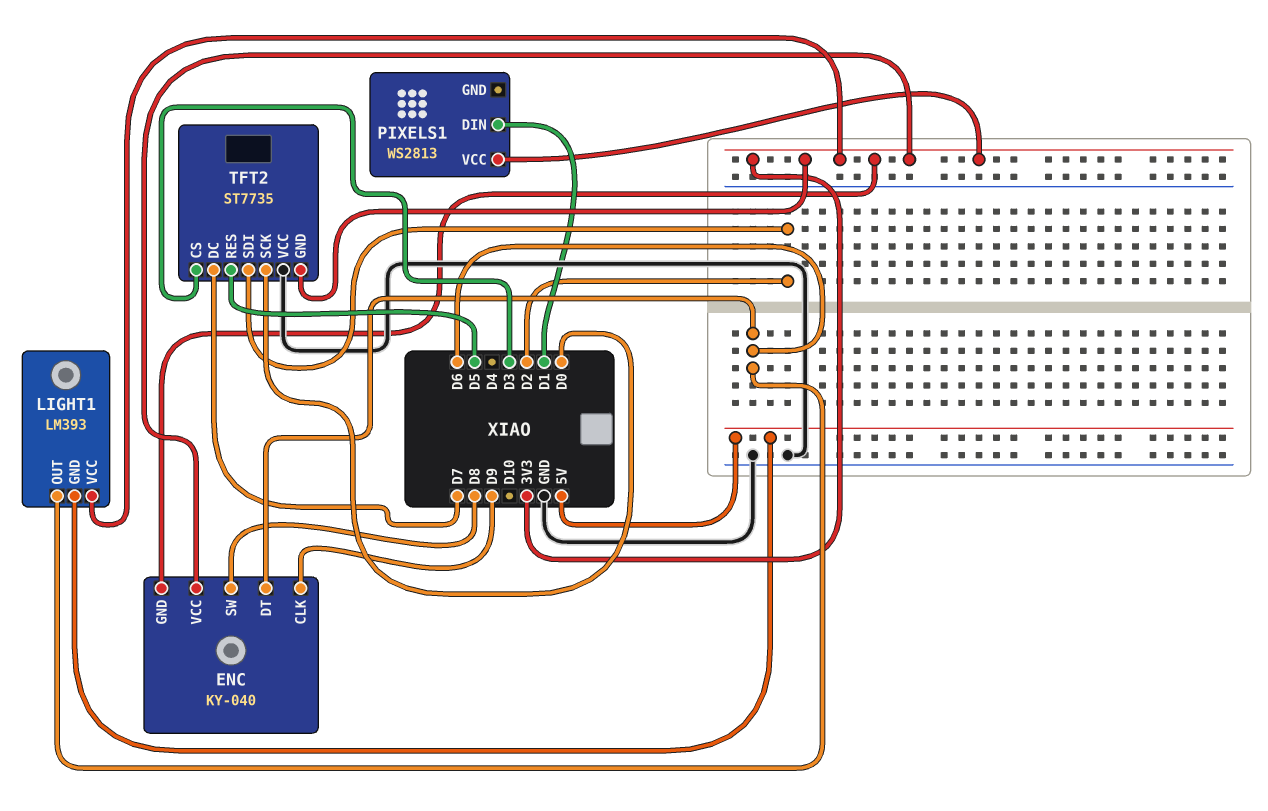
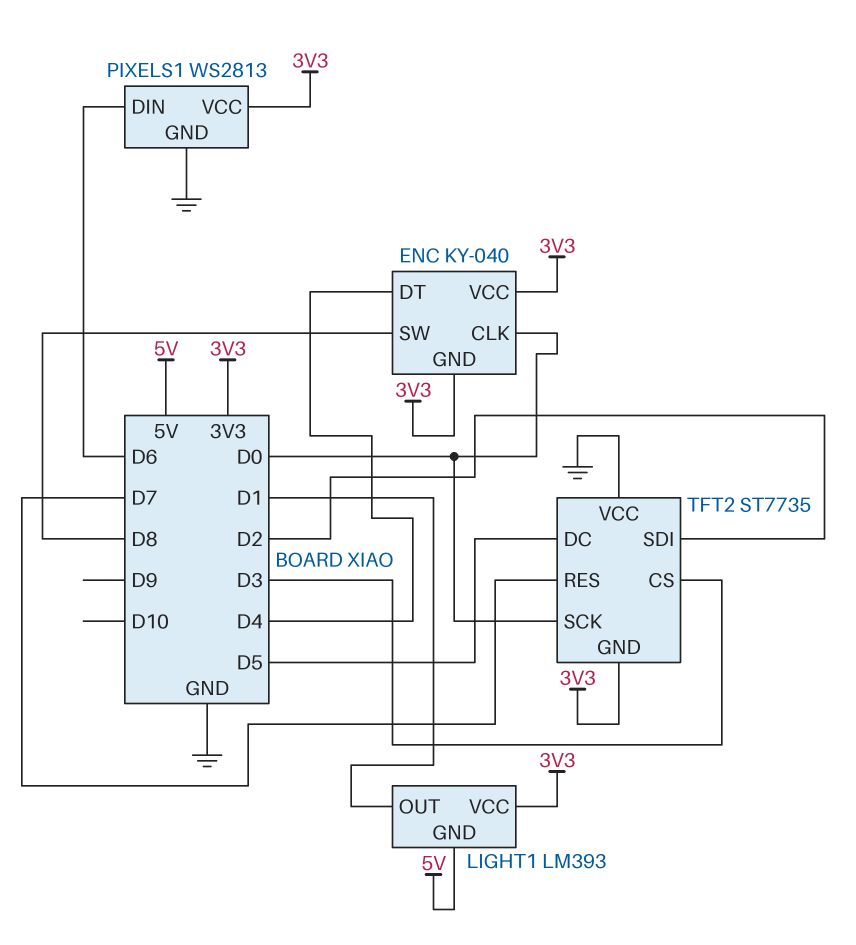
ENC pin CLK: D9 -> D0
ENC pin DT: D6 -> D4
LIGHT1 pin OUT: D6 -> D1
PIXELS1 pin DIN: D1 -> D6
PIXELS1 pin GND: none -> GND
TFT2 pin DC: D7 -> D5
TFT2 pin RES: D5 -> D7

